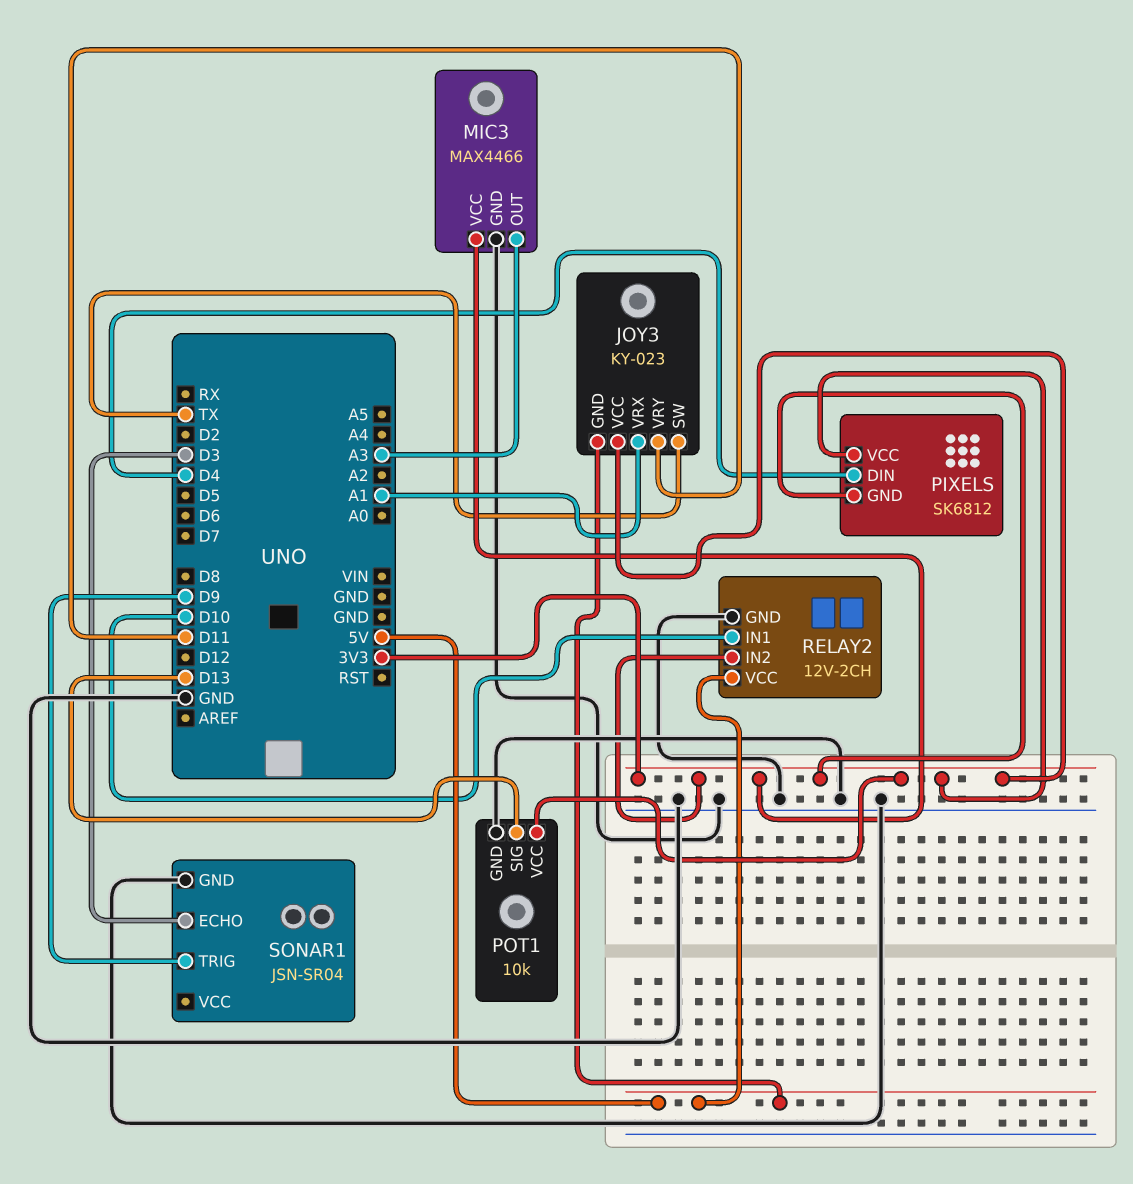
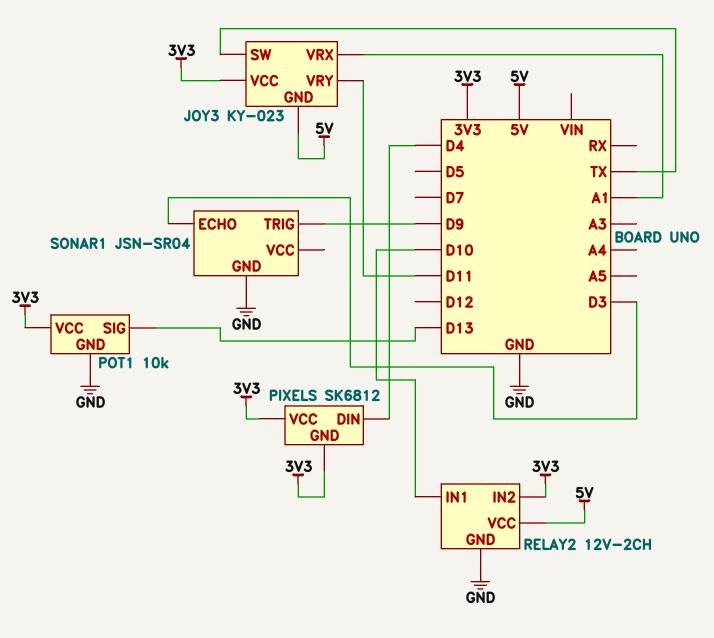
MIC3: MAX4466 -> none
MIC3 pin GND: GND -> none
MIC3 pin OUT: A3 -> none
MIC3 pin VCC: 3V3 -> none

